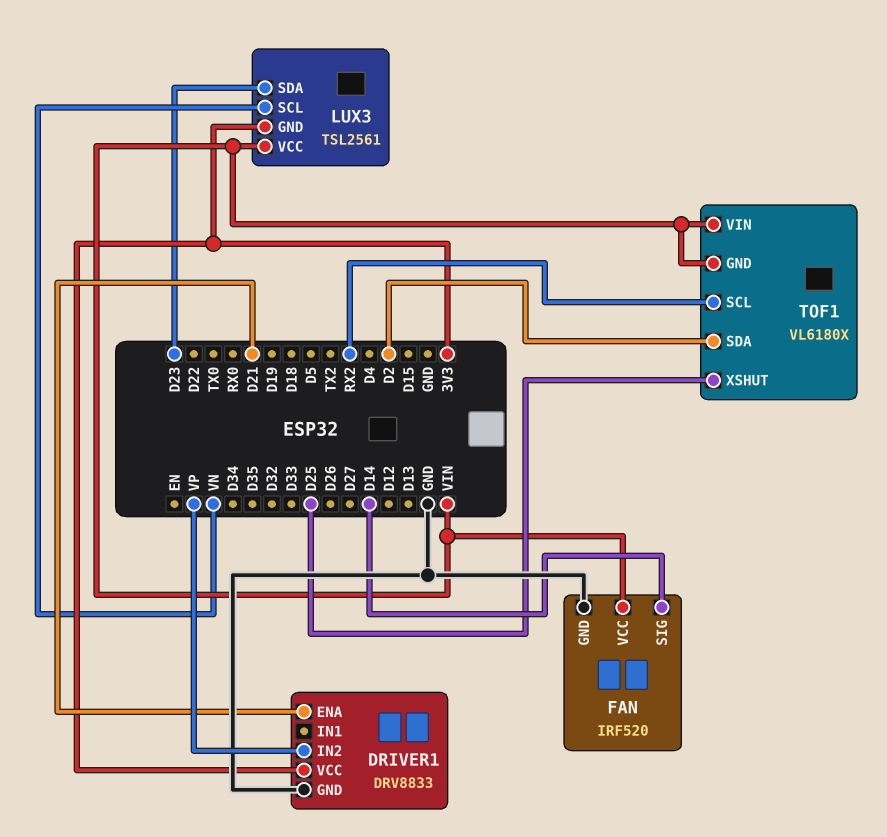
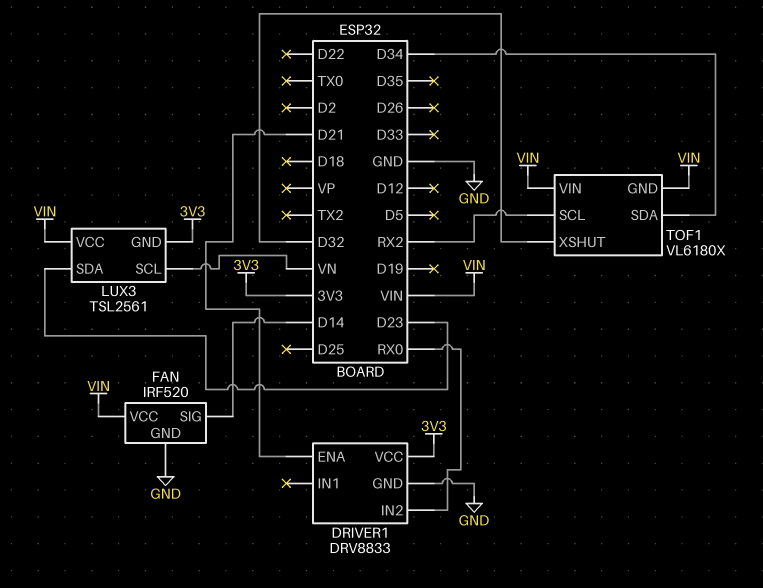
DRIVER1 pin IN2: VP -> RX0
TOF1 pin SDA: D2 -> D34
TOF1 pin XSHUT: D25 -> D32

